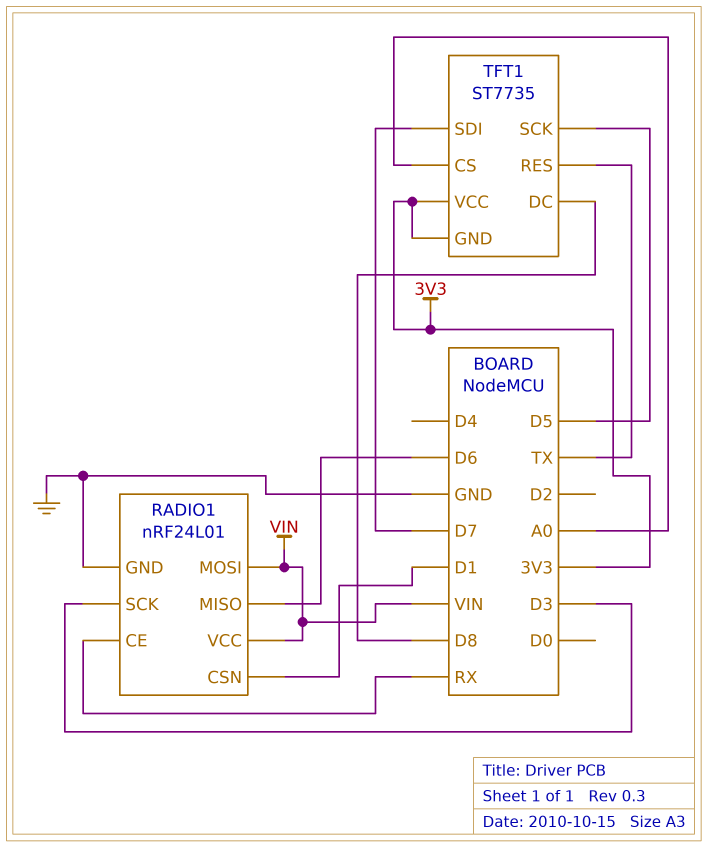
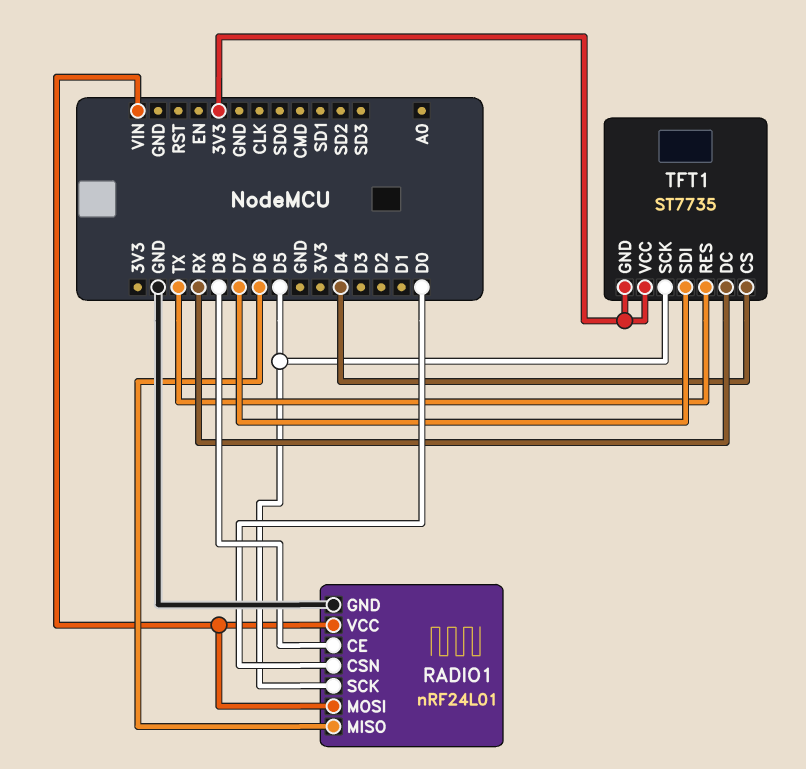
RADIO1 pin CE: RX -> D8
RADIO1 pin CSN: D1 -> D0
RADIO1 pin SCK: D3 -> D5
TFT1 pin CS: A0 -> D4
TFT1 pin DC: D8 -> RX

